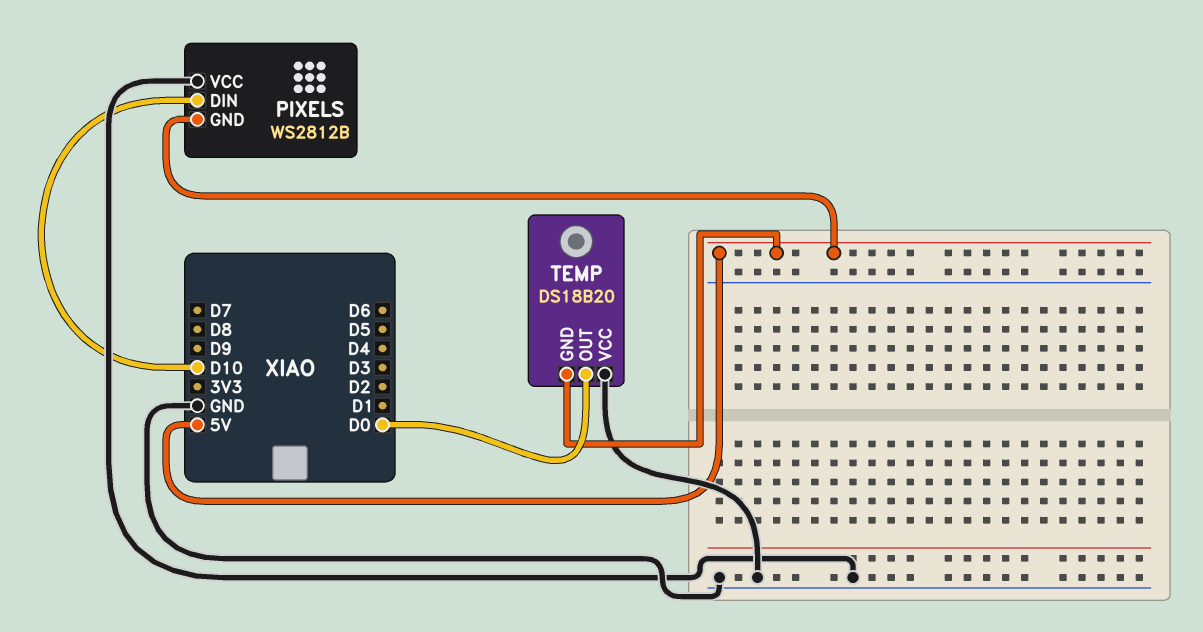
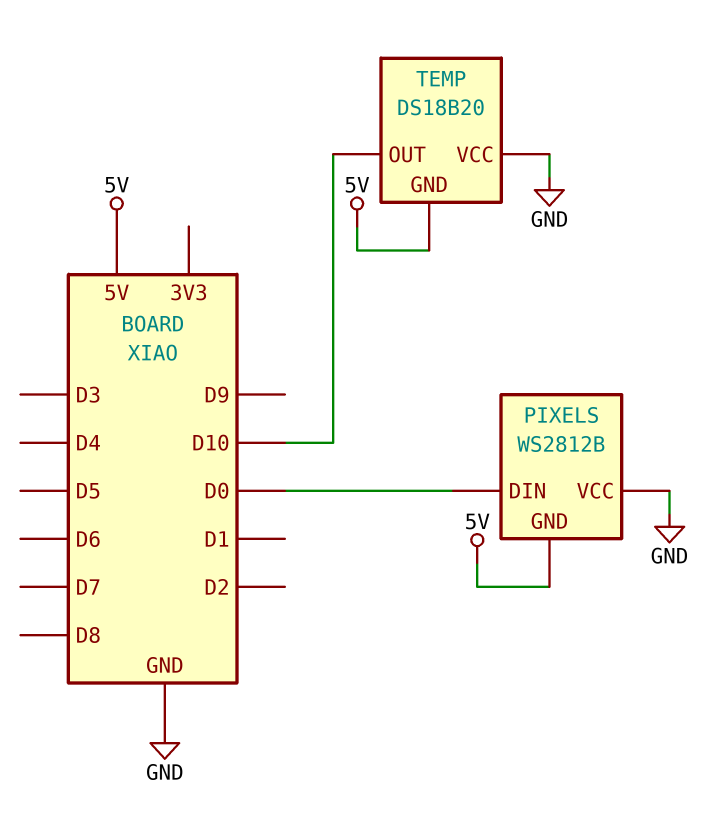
PIXELS pin DIN: D10 -> D0
TEMP pin OUT: D0 -> D10

